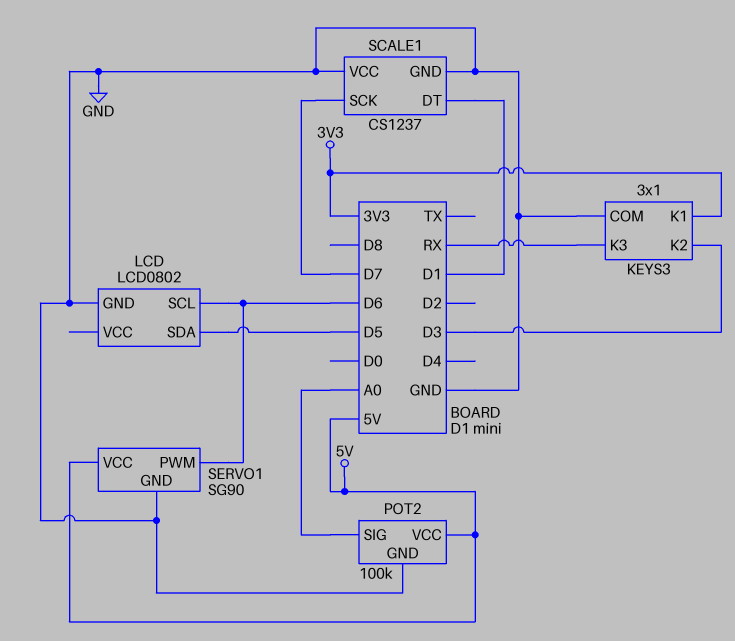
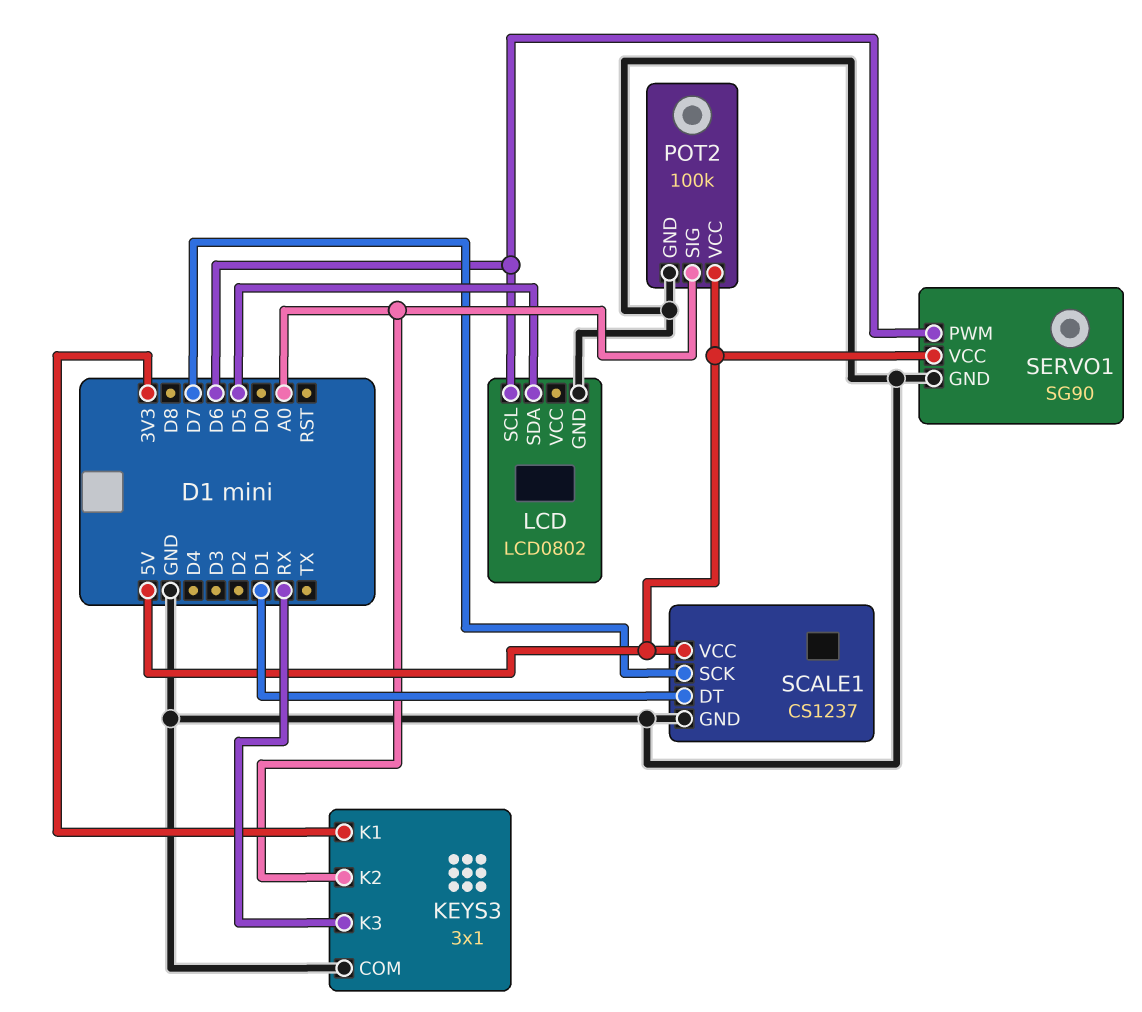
KEYS3 pin K2: D3 -> A0
SCALE1 pin VCC: GND -> 5V

